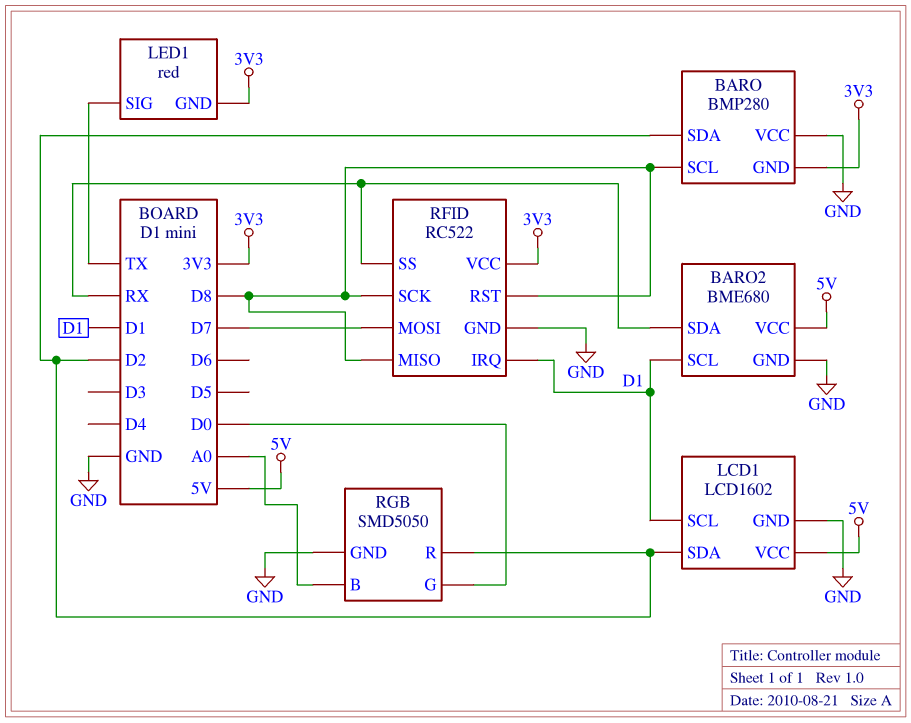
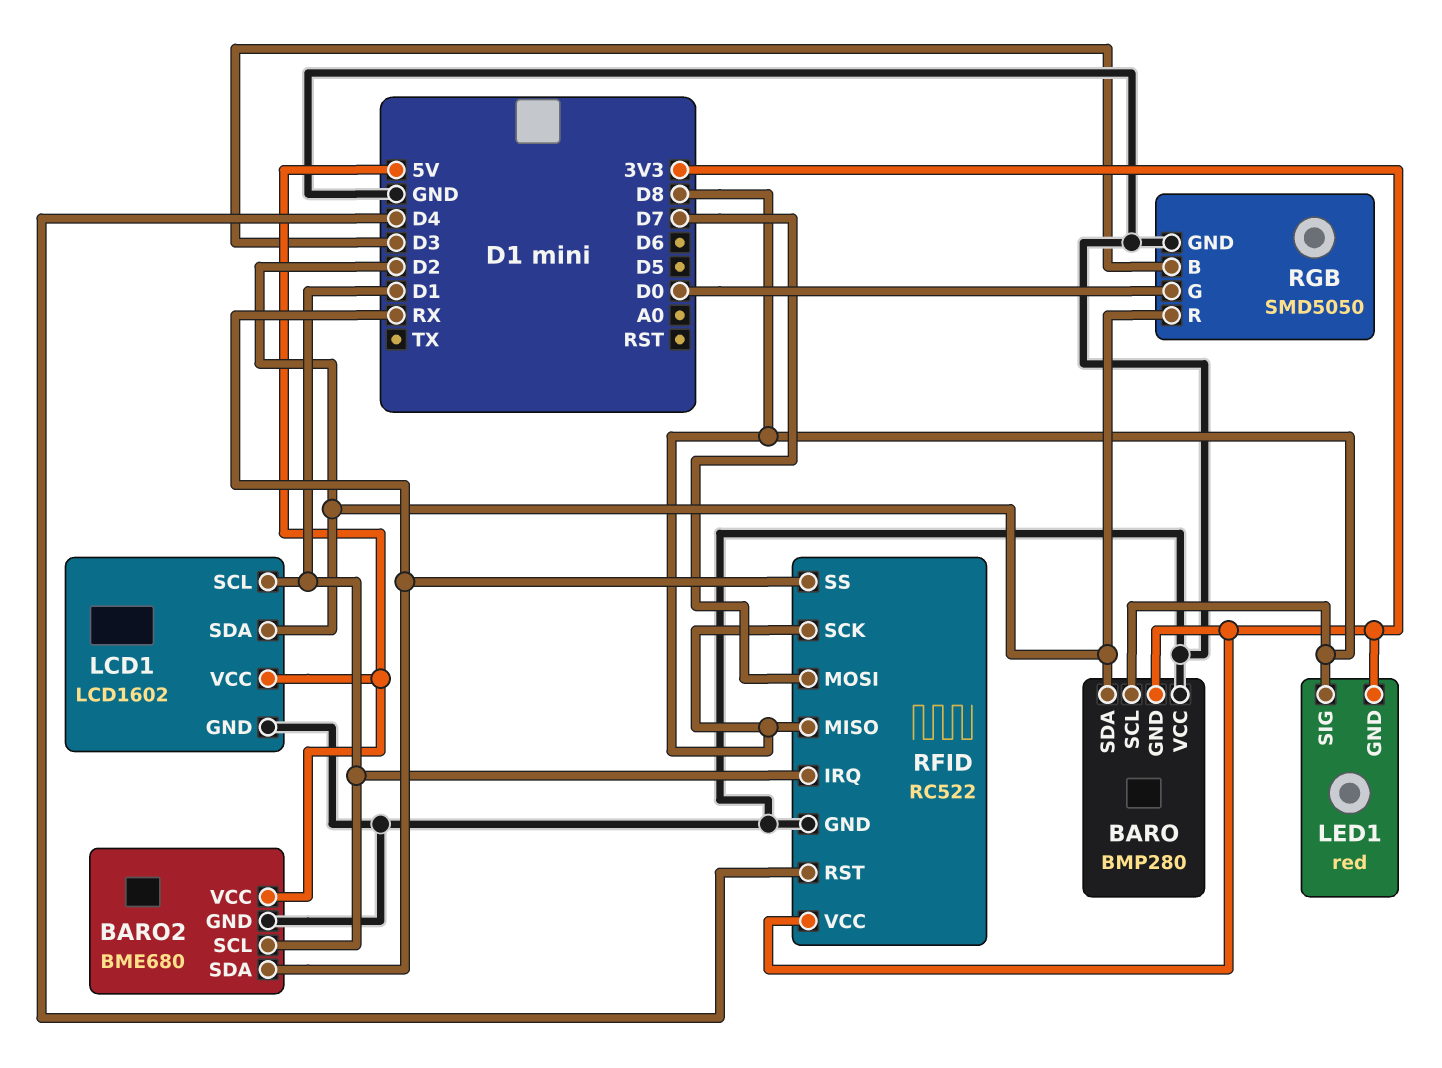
LED1 pin SIG: TX -> D8
RFID pin RST: D8 -> D4
RGB pin B: A0 -> D3

